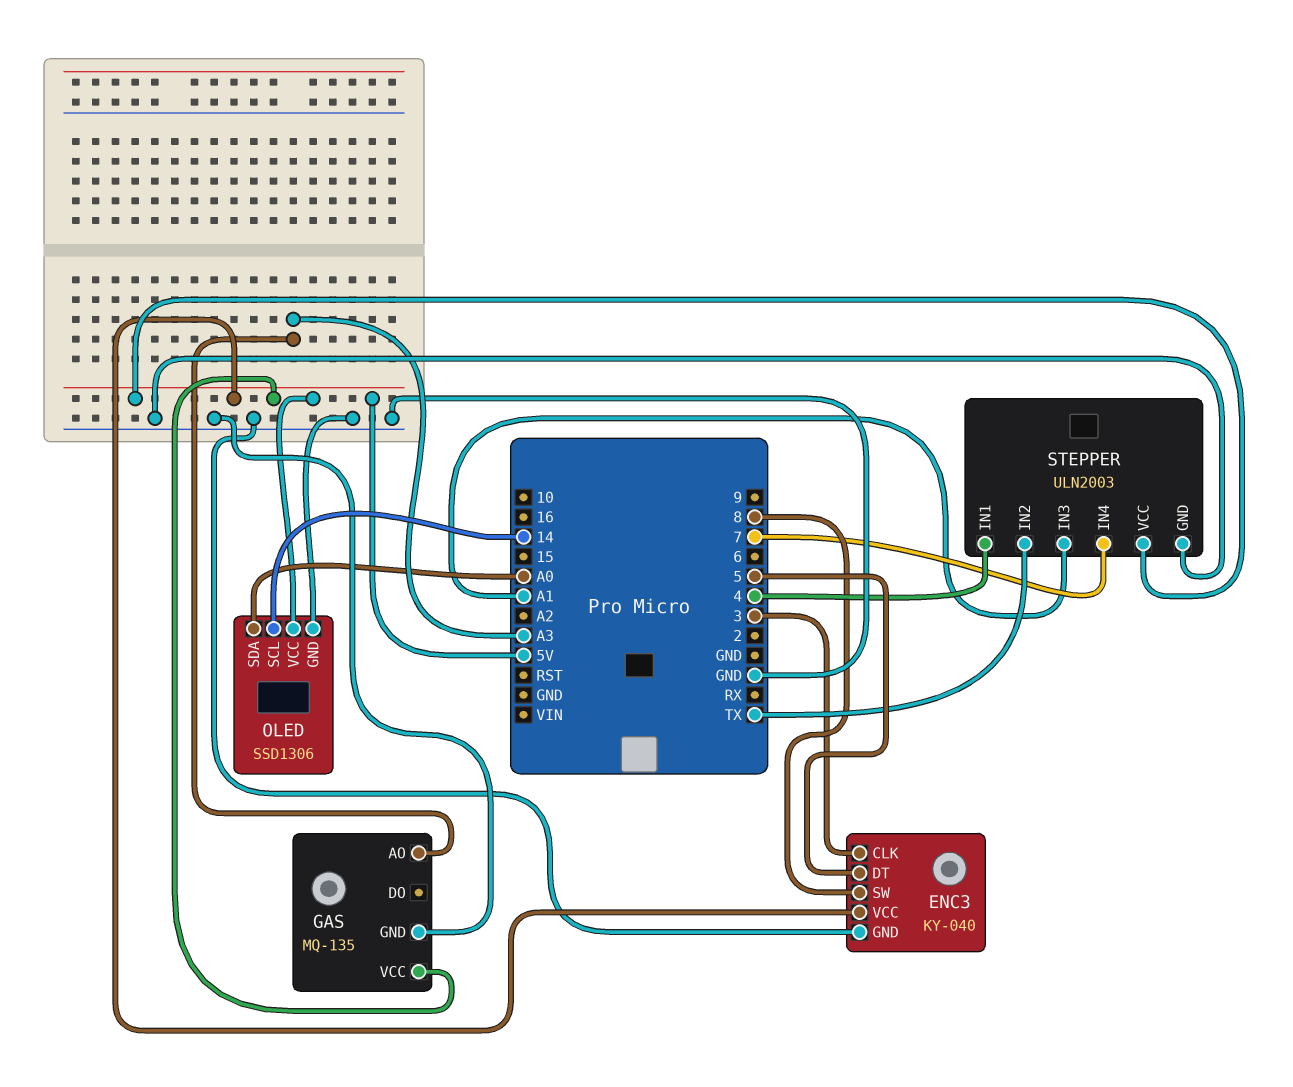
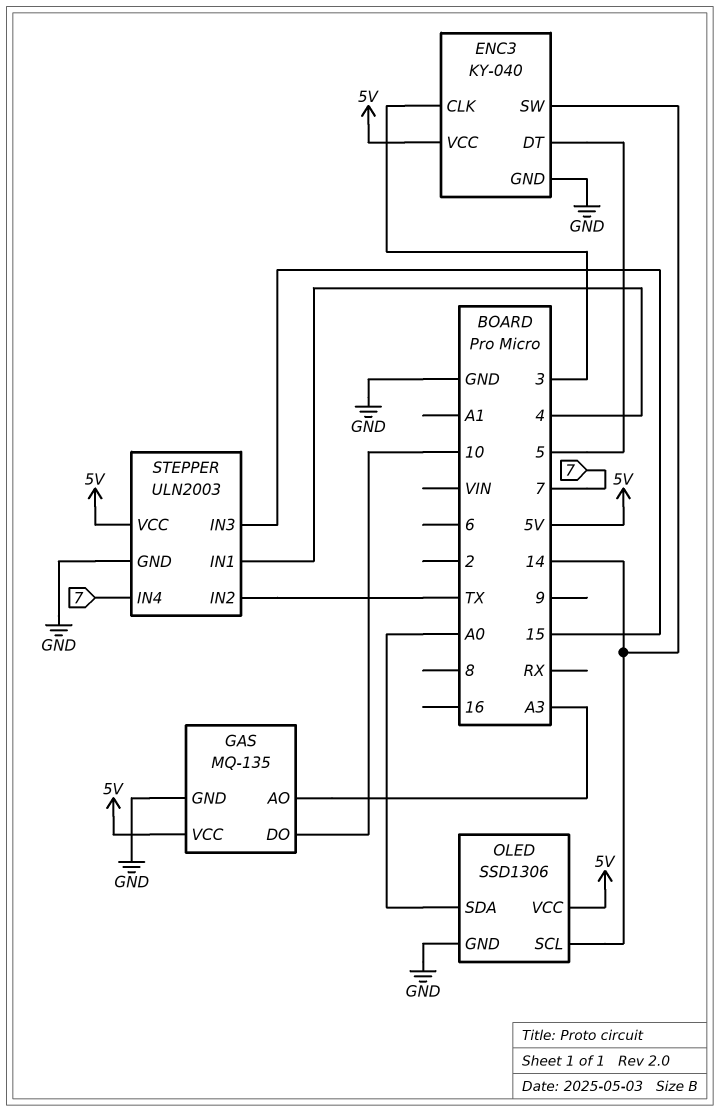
ENC3 pin SW: 8 -> 14
GAS pin DO: none -> 10
STEPPER pin IN3: A1 -> 15

